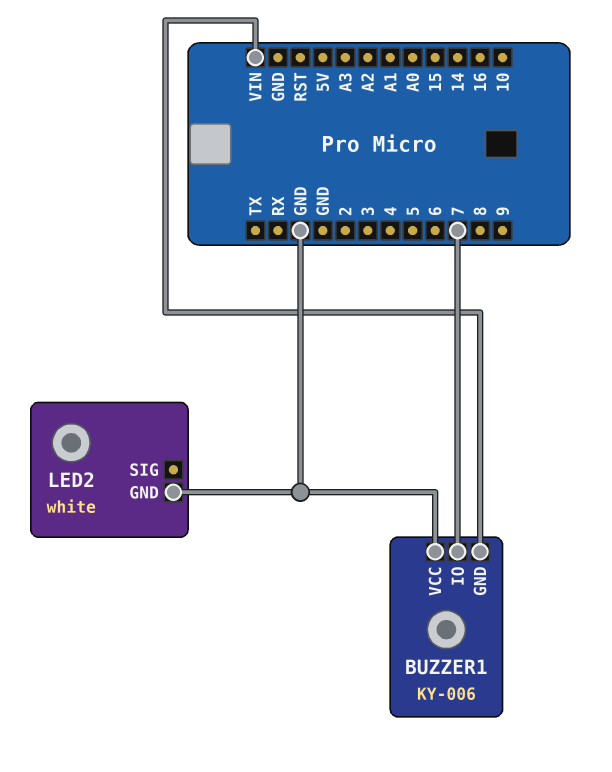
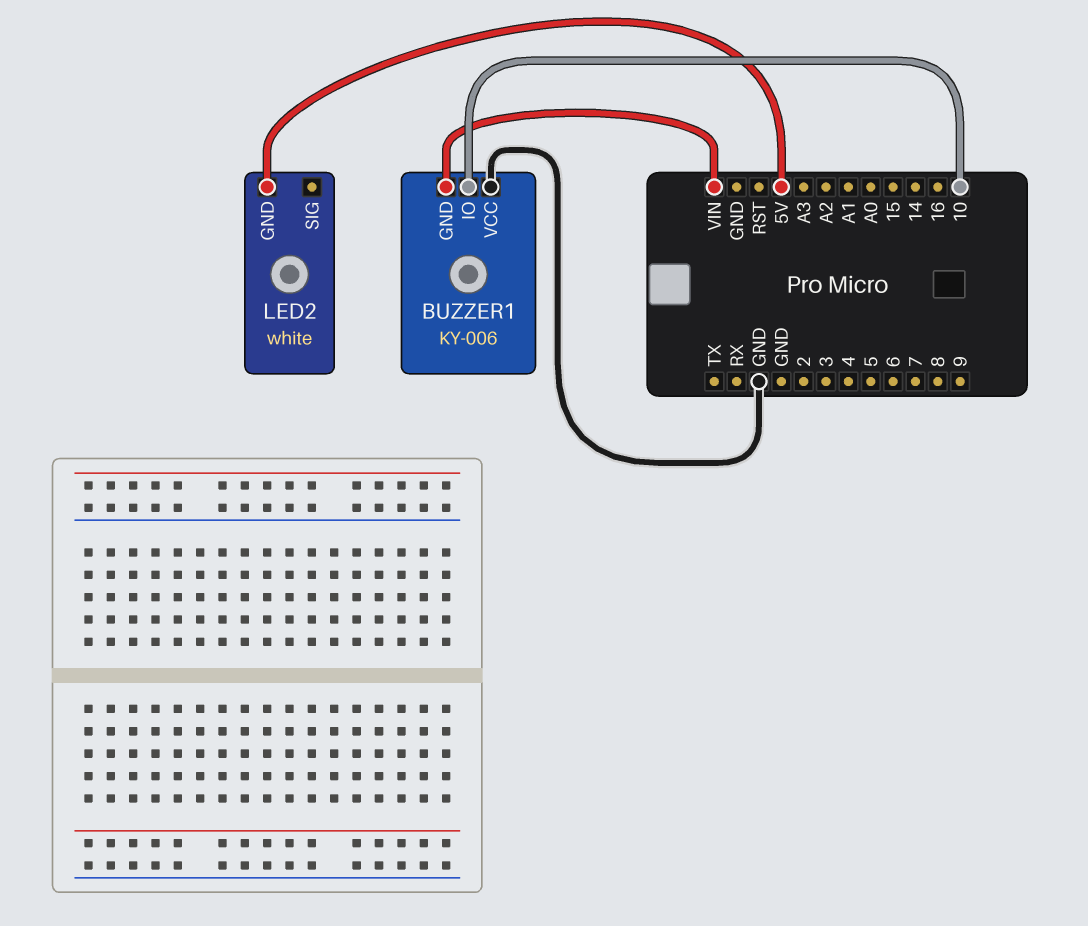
BUZZER1 pin IO: 7 -> 10
LED2 pin GND: GND -> 5V

